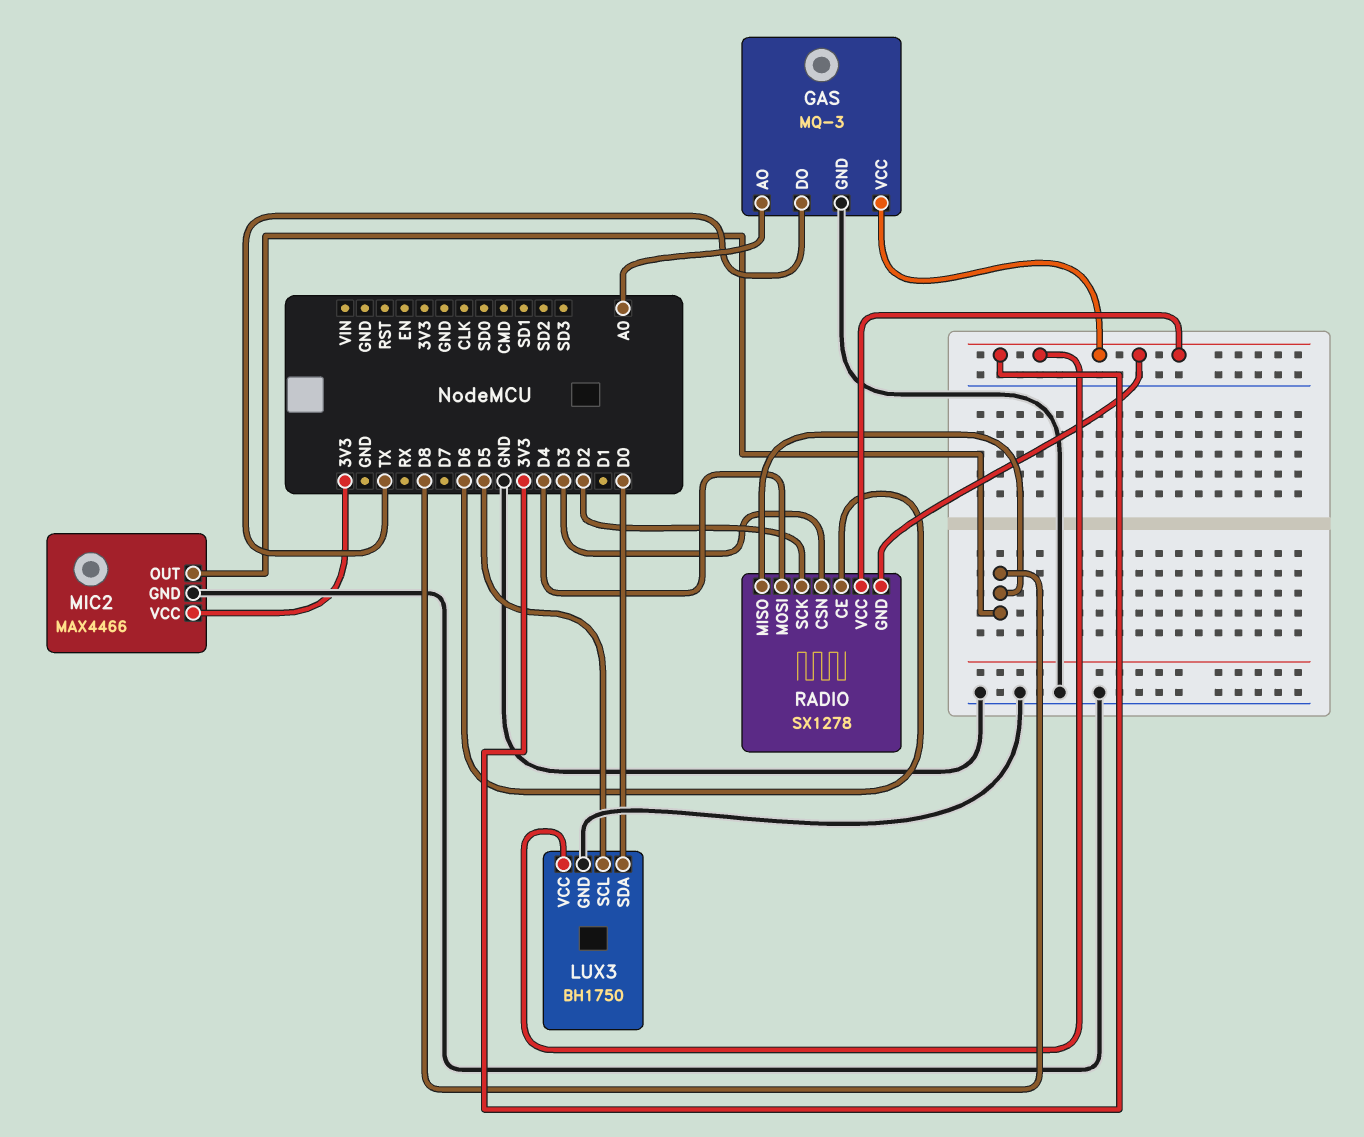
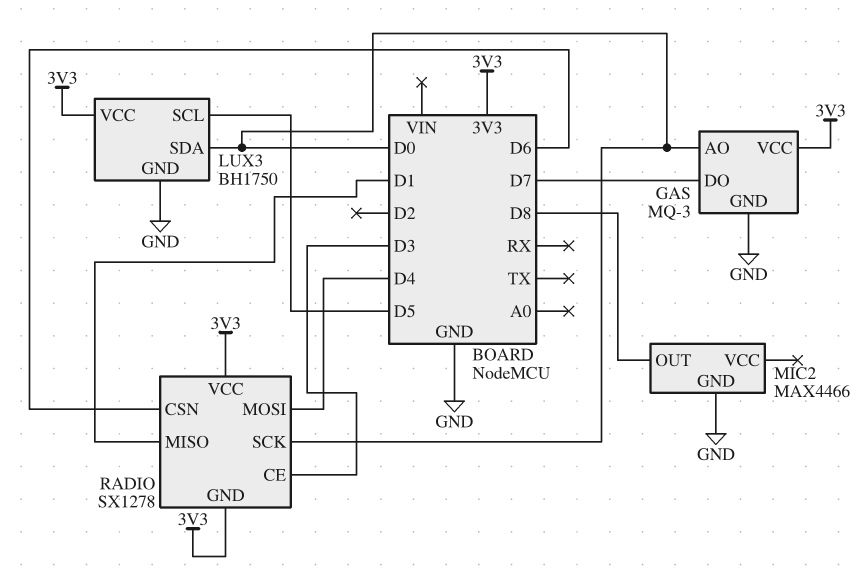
GAS pin AO: A0 -> D0
GAS pin DO: TX -> D7
MIC2 pin VCC: 3V3 -> none
RADIO pin CE: D6 -> D3
RADIO pin CSN: D3 -> D6
RADIO pin MISO: D8 -> D1
RADIO pin SCK: D2 -> D0

